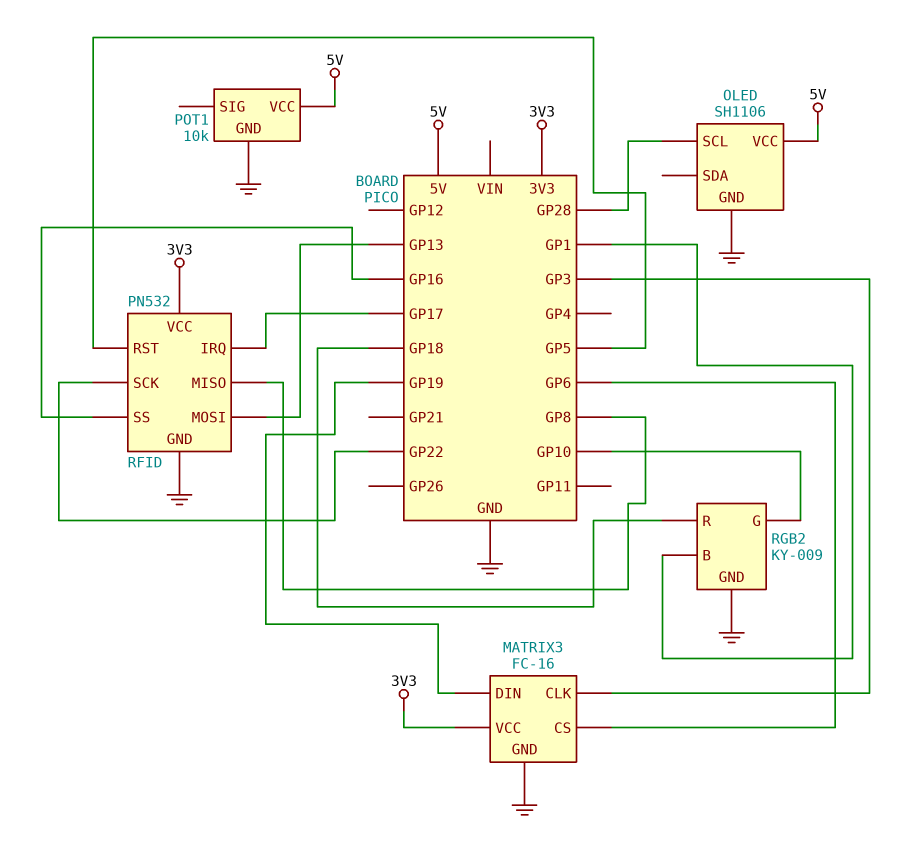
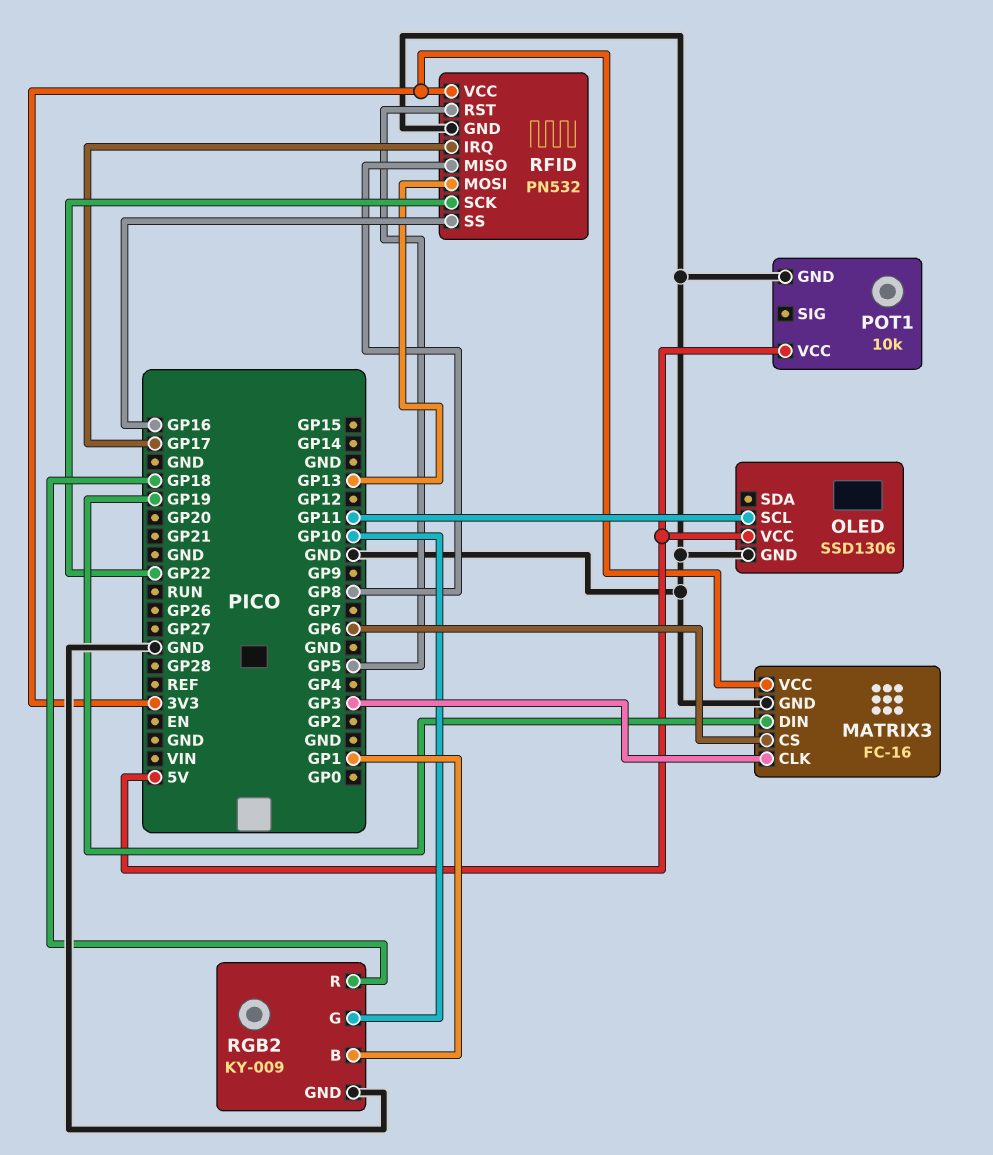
OLED: SH1106 -> SSD1306
OLED pin SCL: GP28 -> GP11

